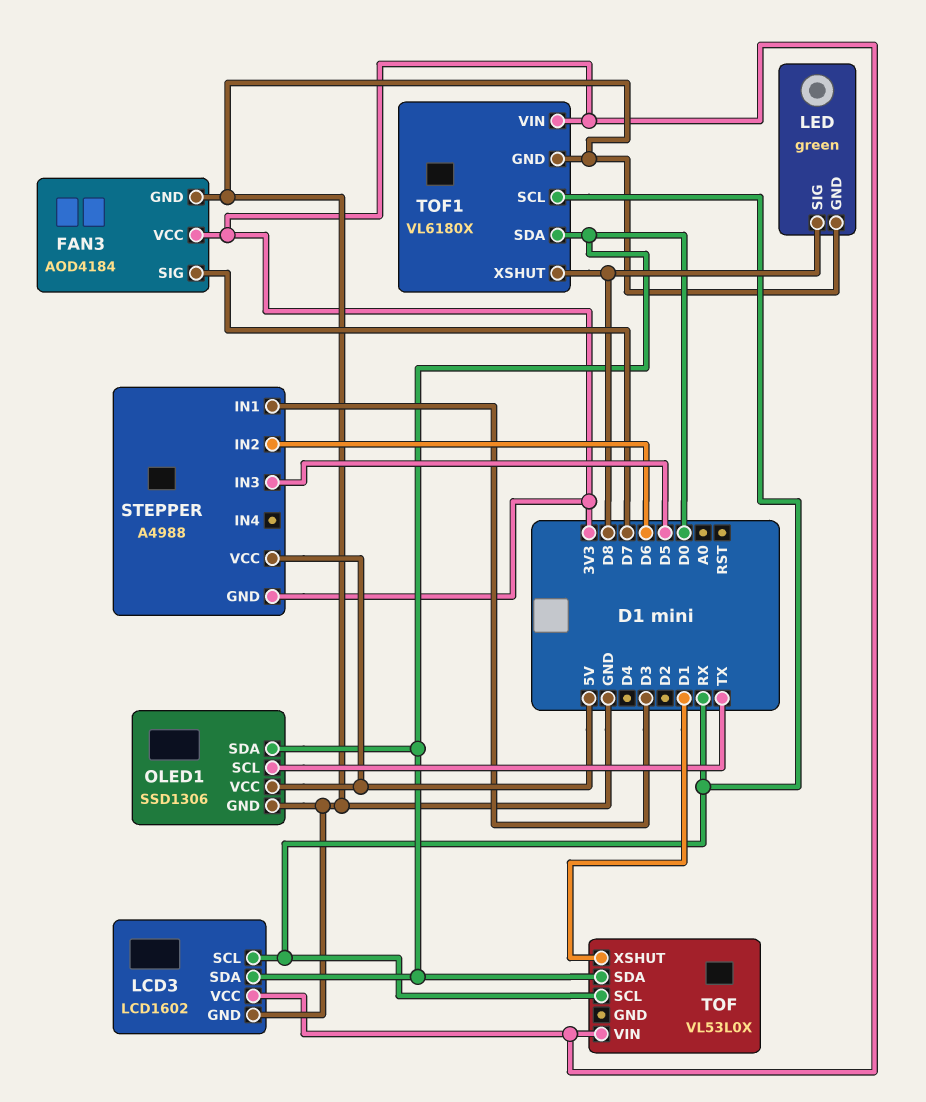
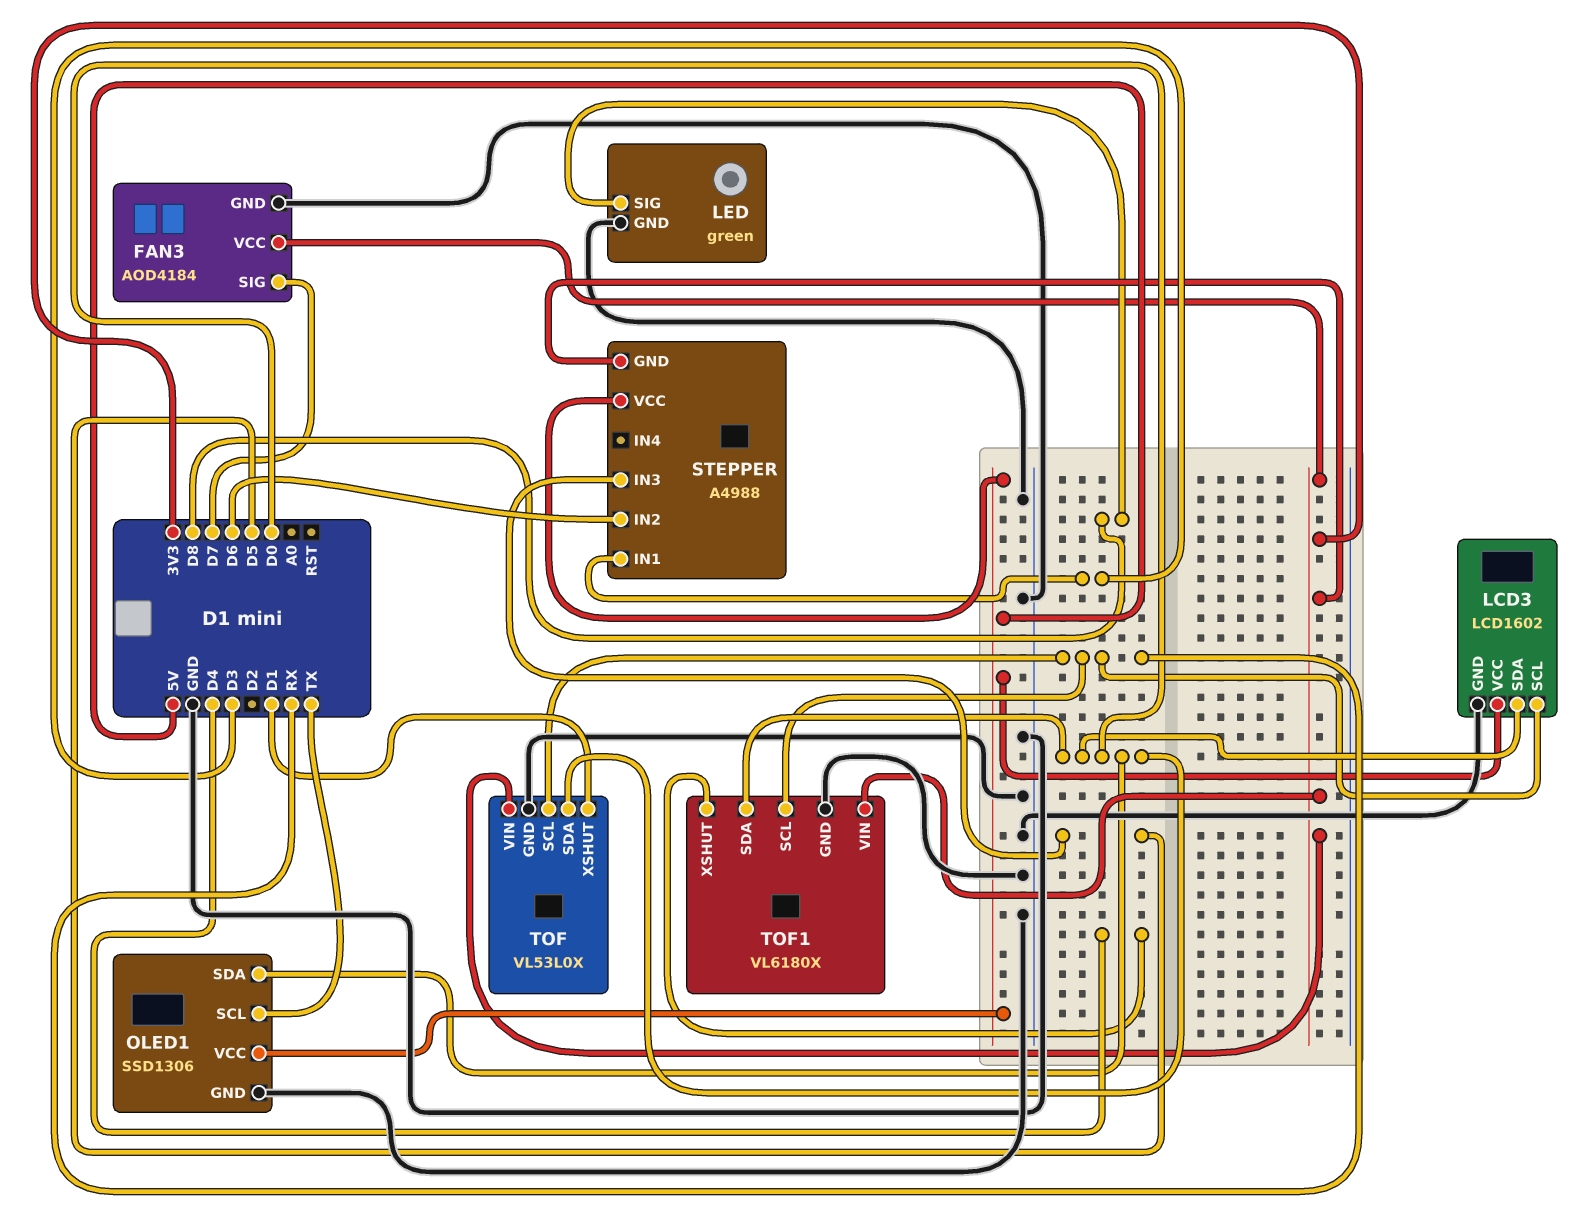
LCD3 pin VCC: 3V3 -> 5V
TOF pin GND: none -> GND
TOF1 pin XSHUT: D8 -> D4

